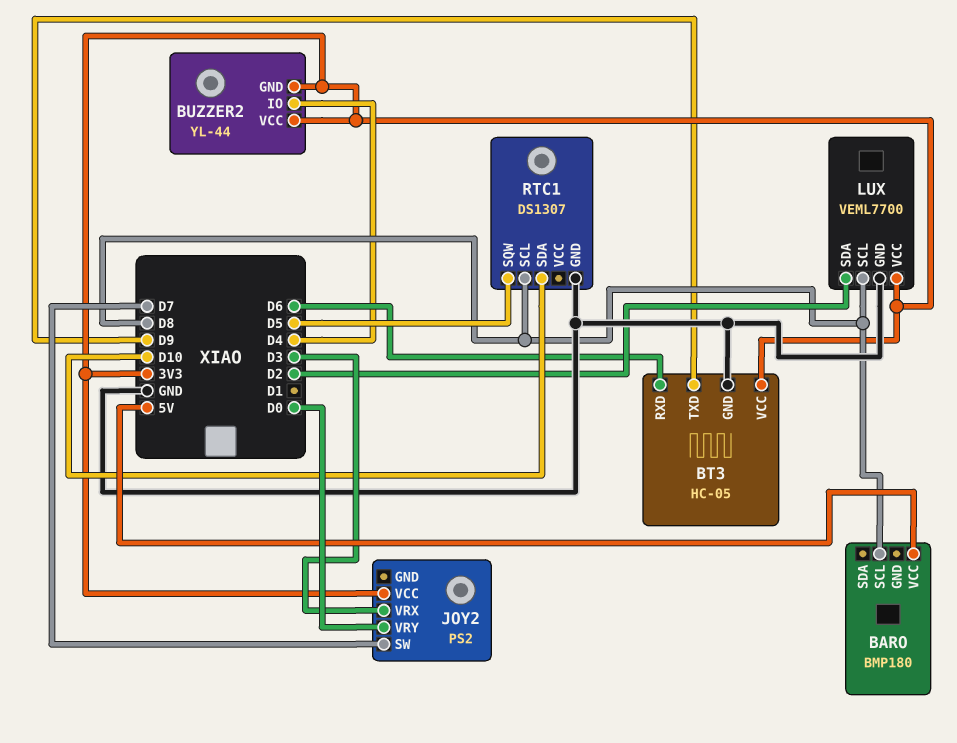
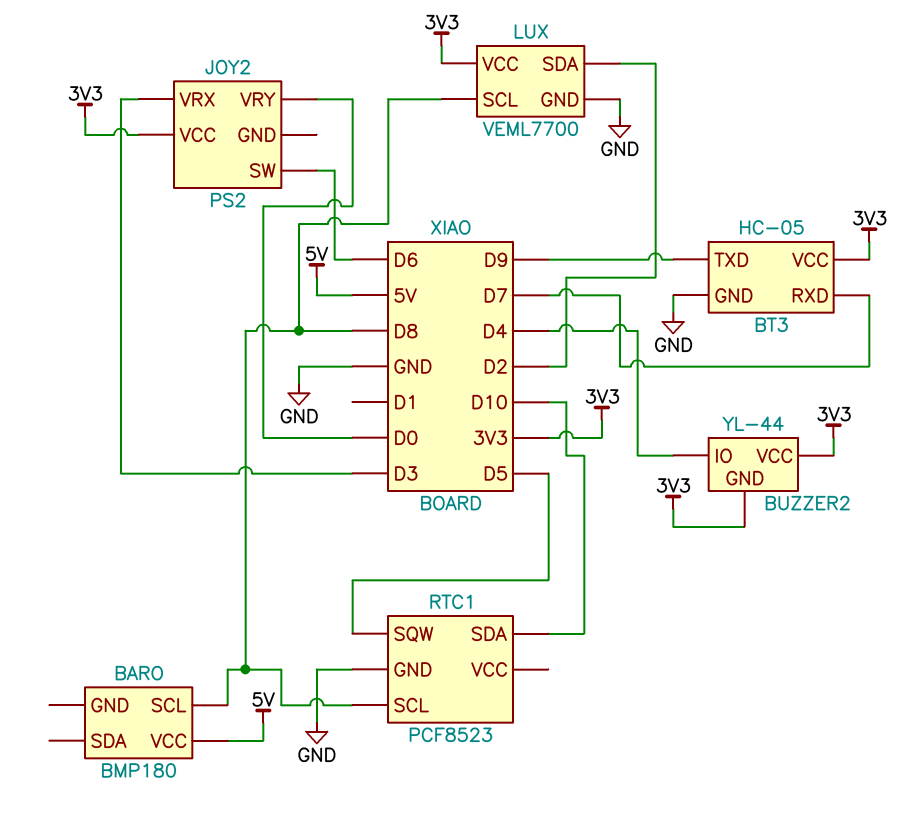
BT3 pin RXD: D6 -> D7
JOY2 pin SW: D7 -> D6
RTC1: DS1307 -> PCF8523

